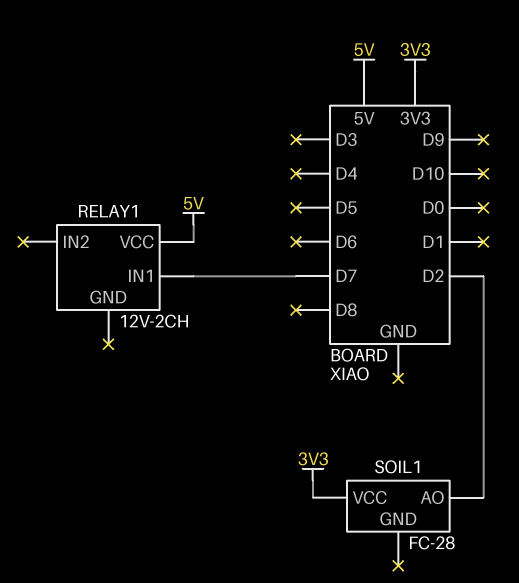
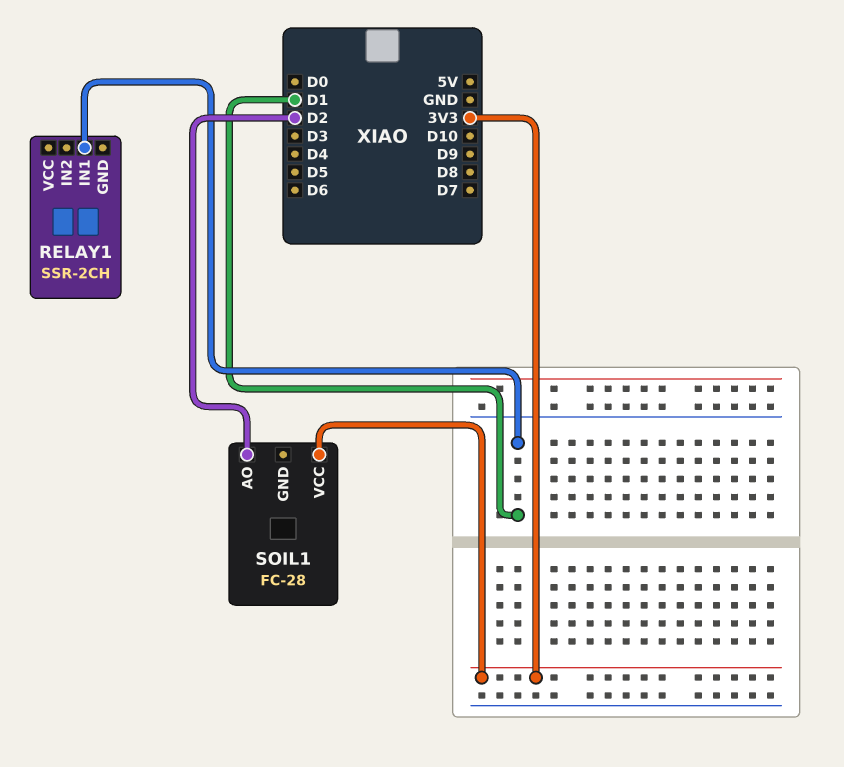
RELAY1: 12V-2CH -> SSR-2CH
RELAY1 pin IN1: D7 -> D1
RELAY1 pin VCC: 5V -> none

